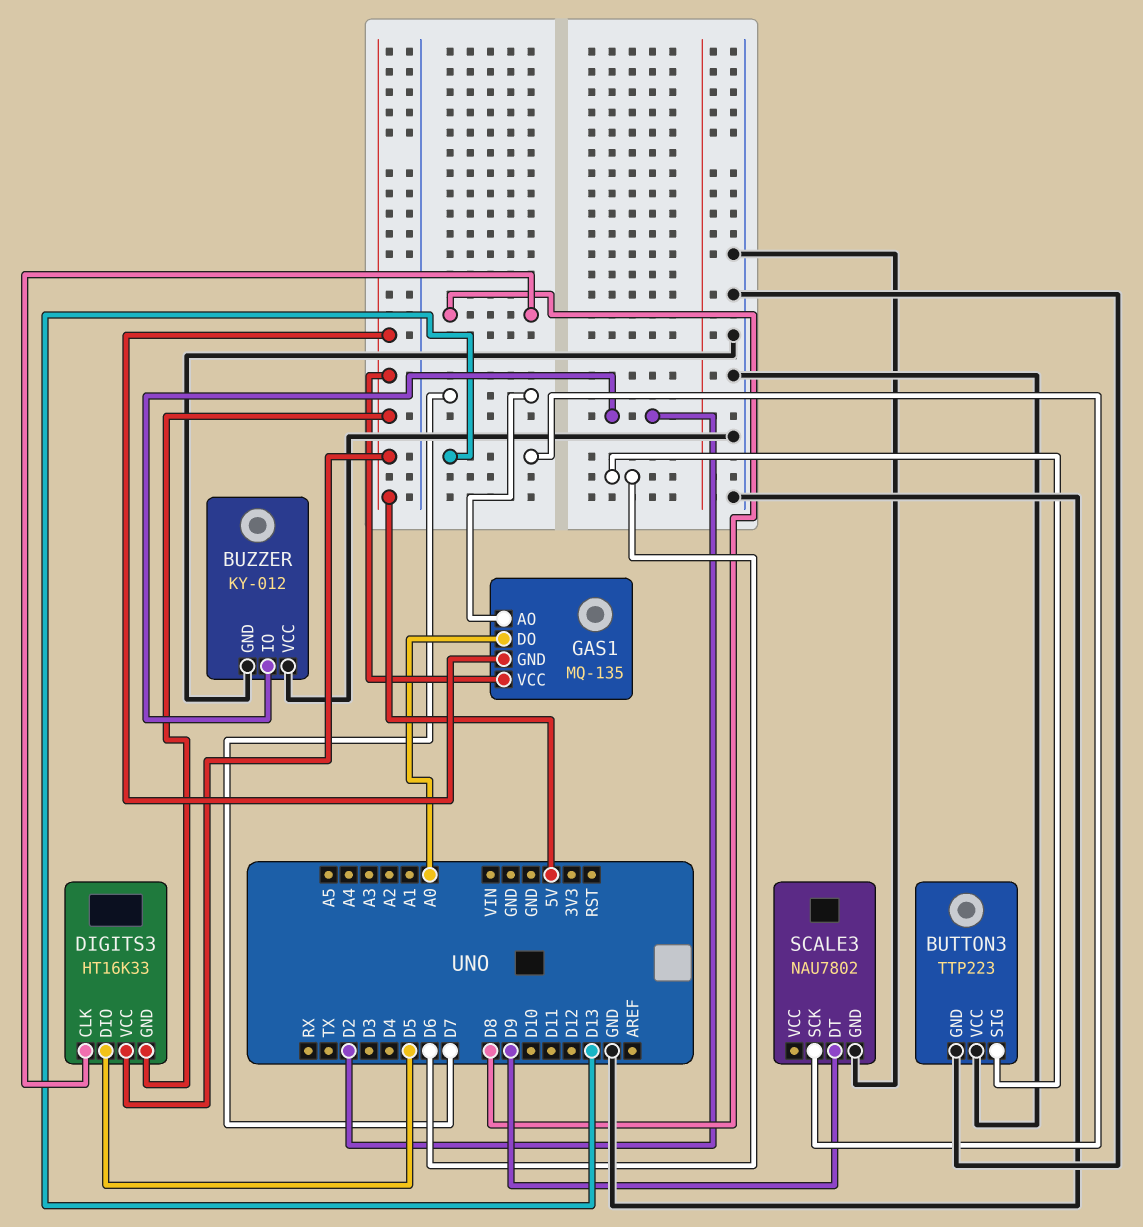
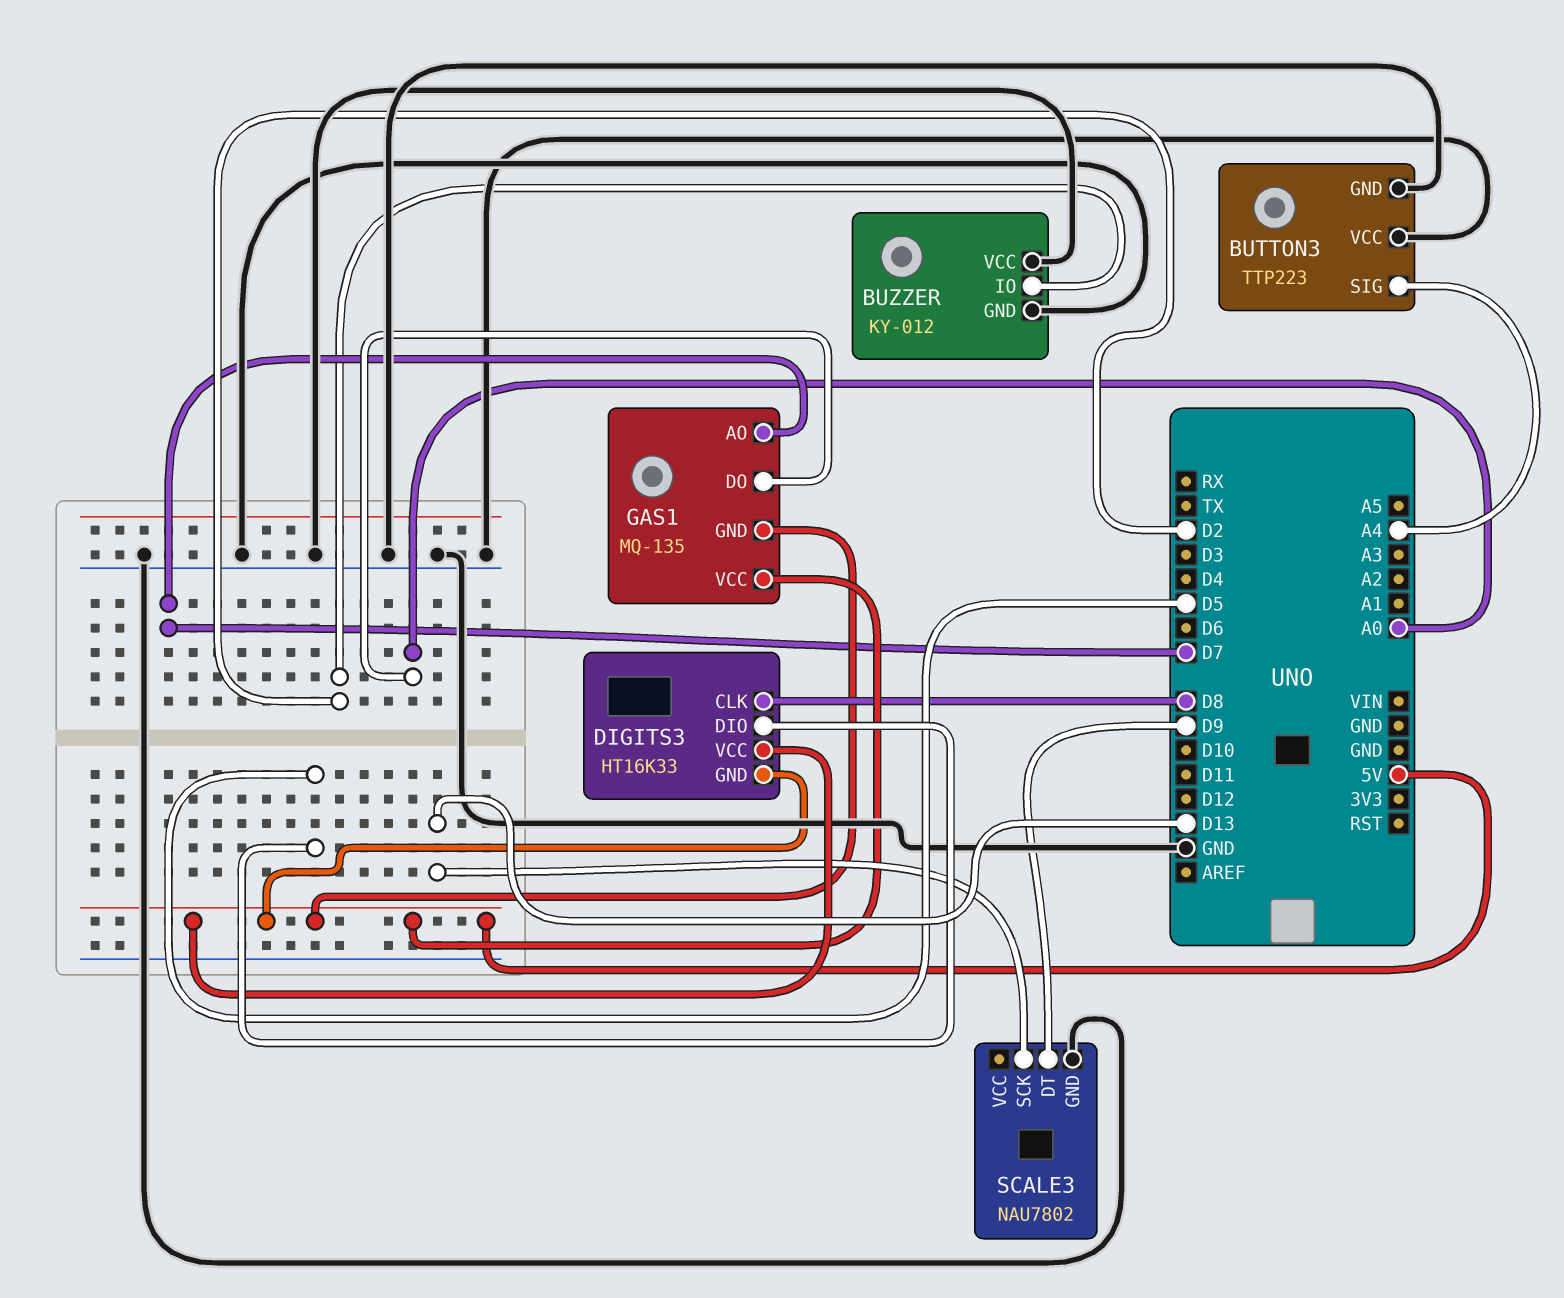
BUTTON3 pin SIG: D6 -> A4

